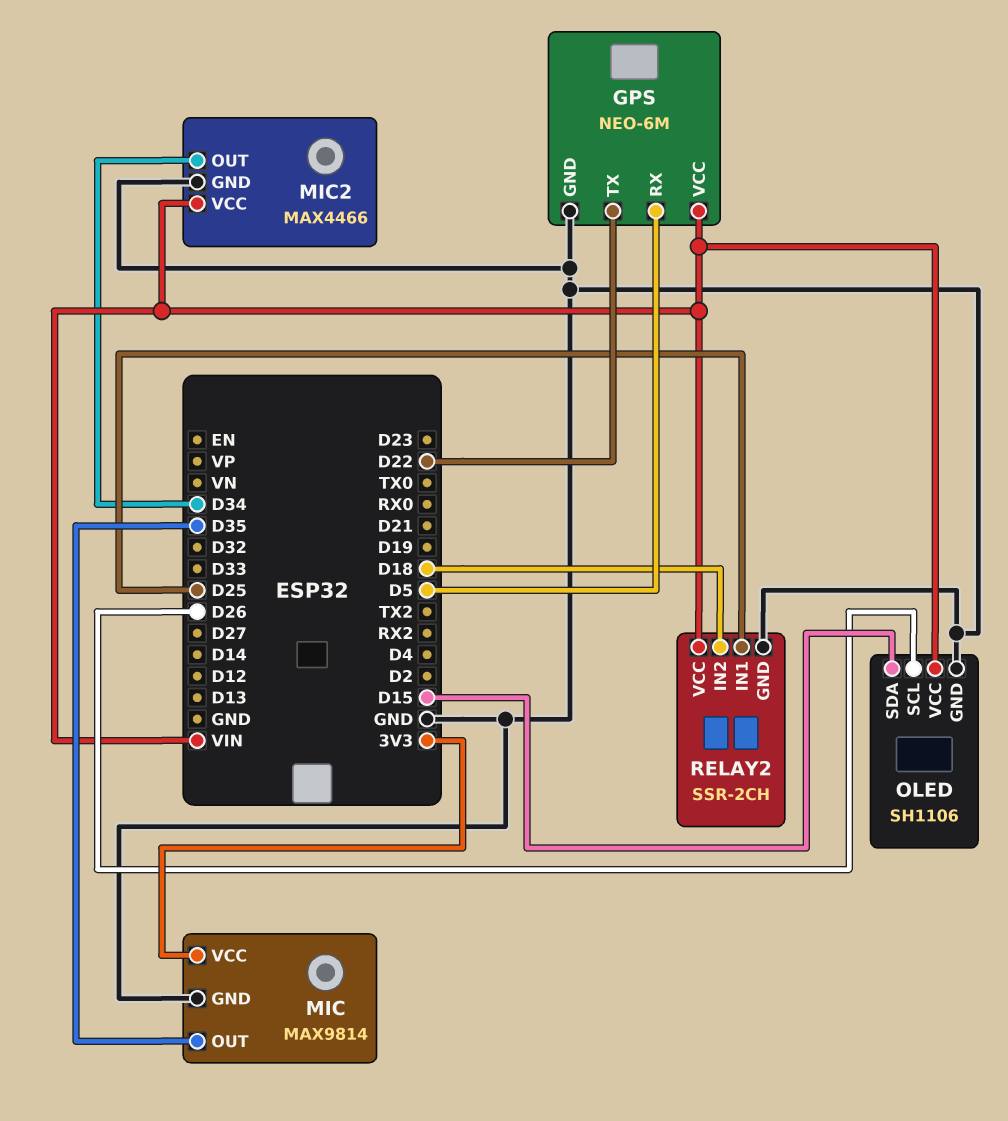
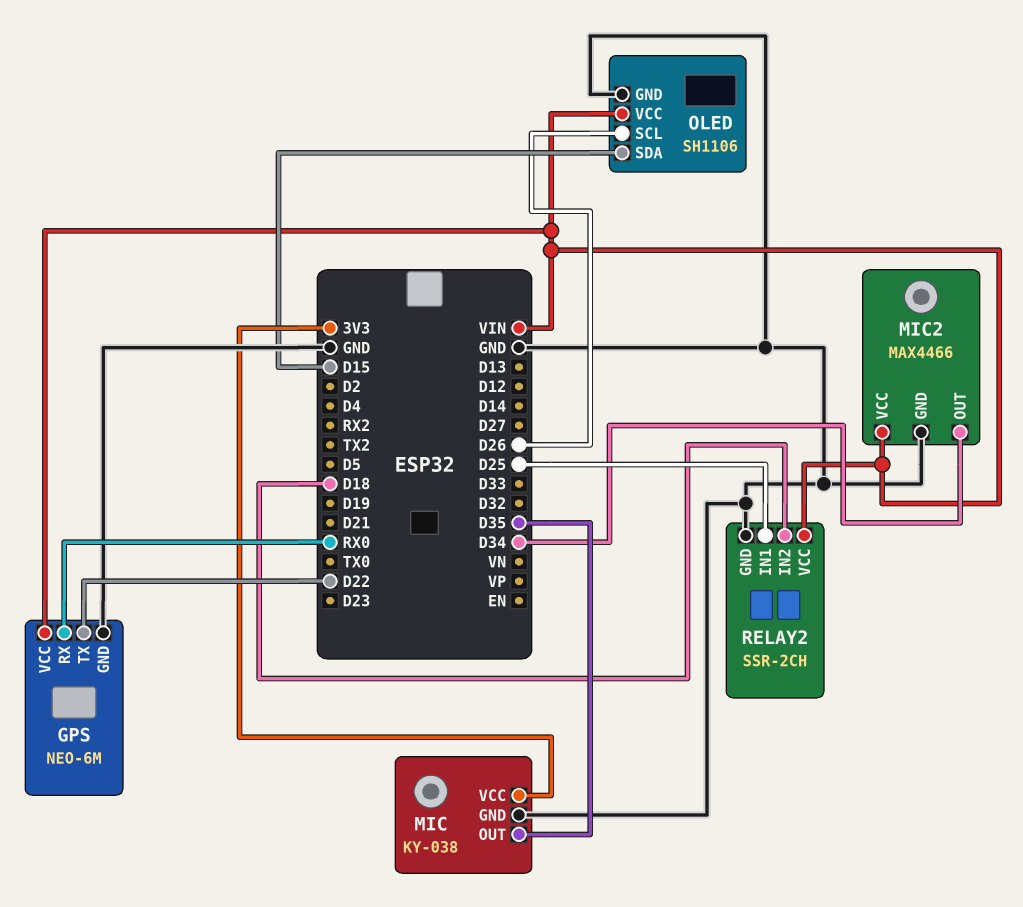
GPS pin RX: D5 -> RX0
MIC: MAX9814 -> KY-038

